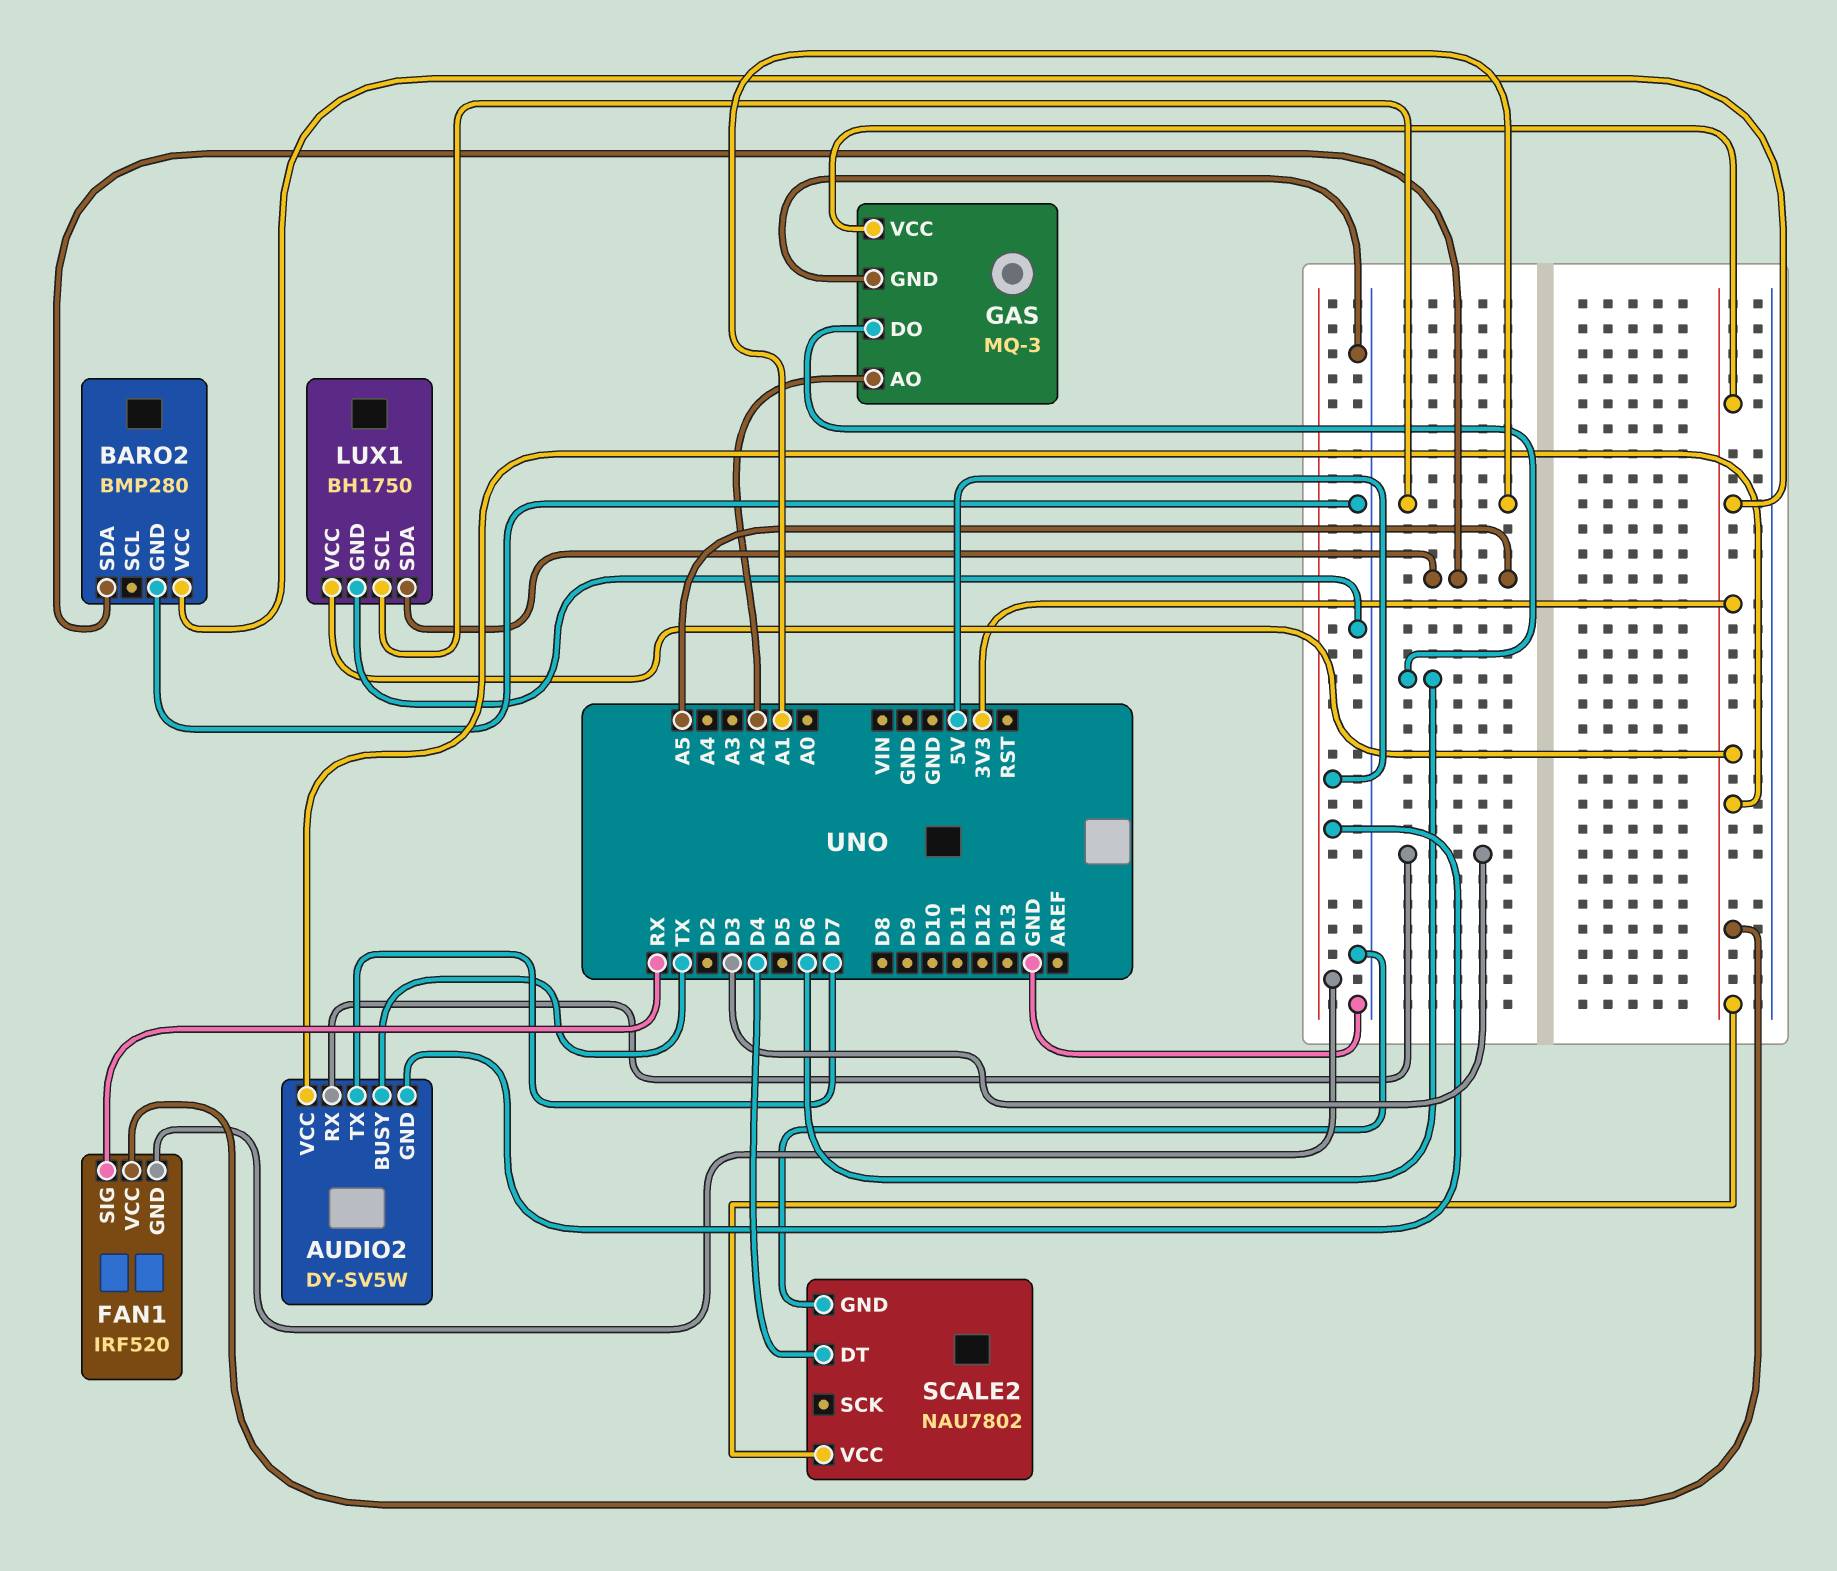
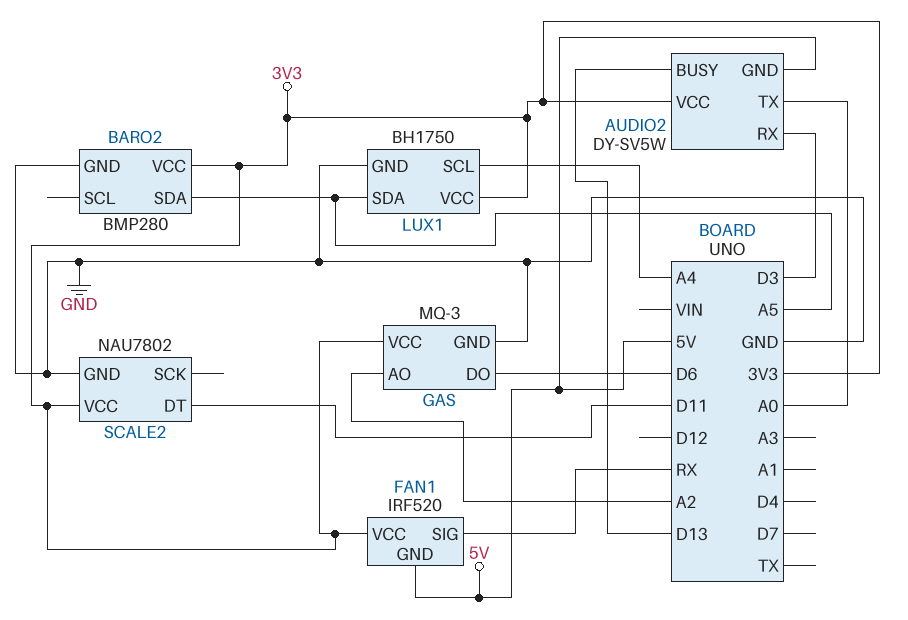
AUDIO2 pin BUSY: TX -> D13
AUDIO2 pin TX: D7 -> A0
LUX1 pin SCL: A1 -> A4
SCALE2 pin DT: D4 -> D11

